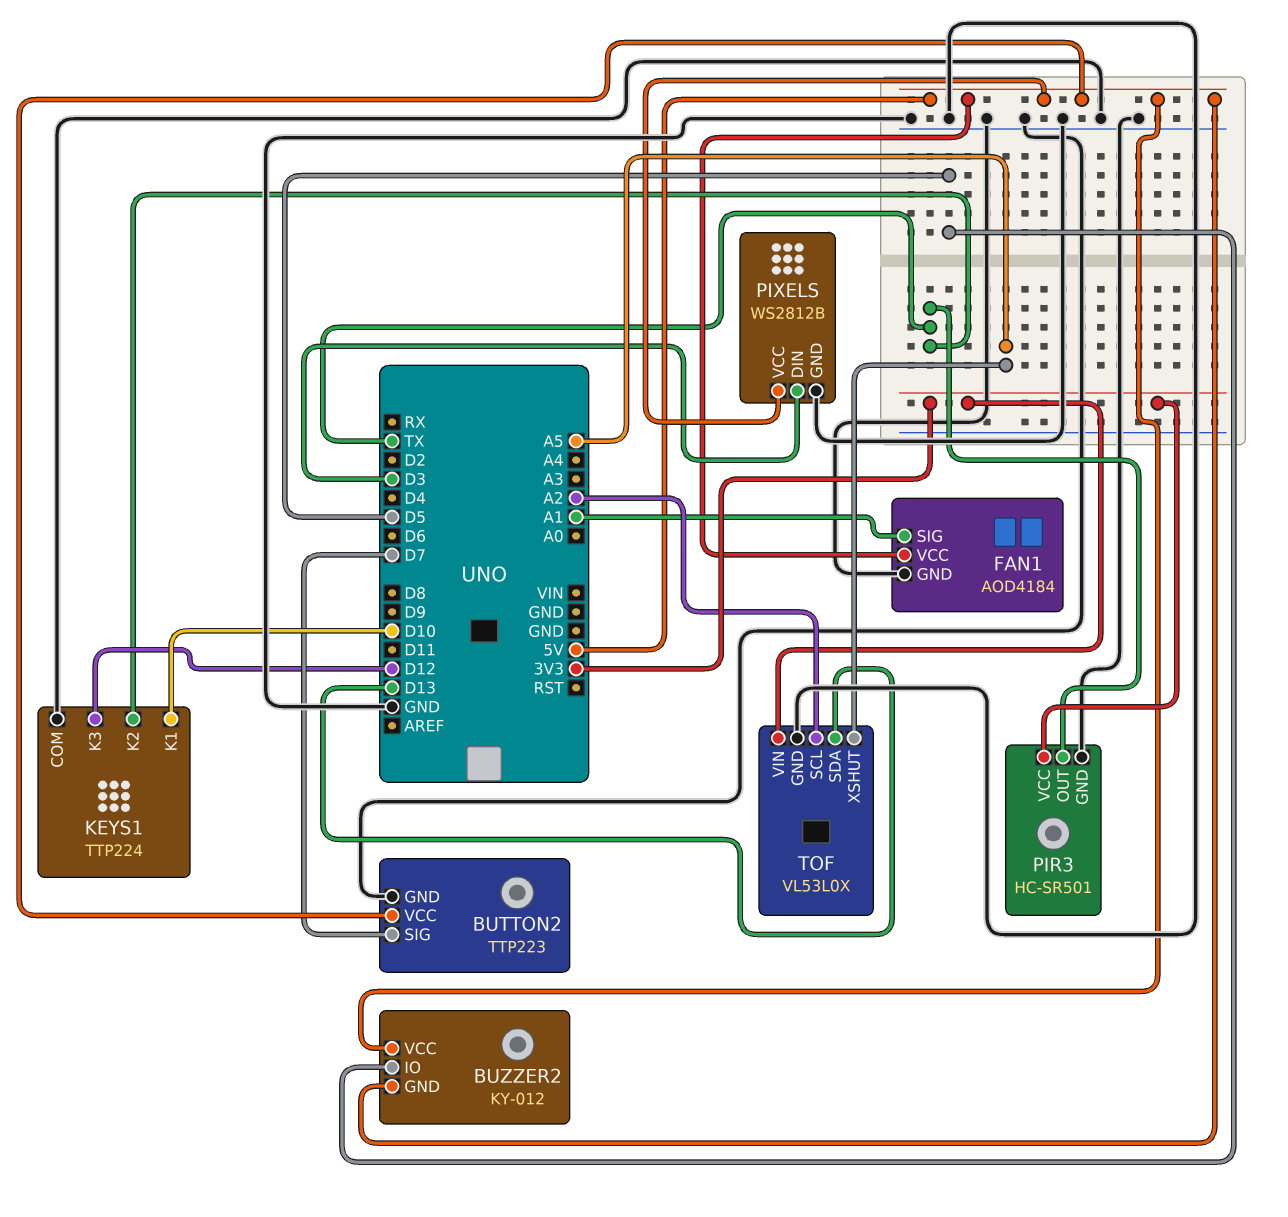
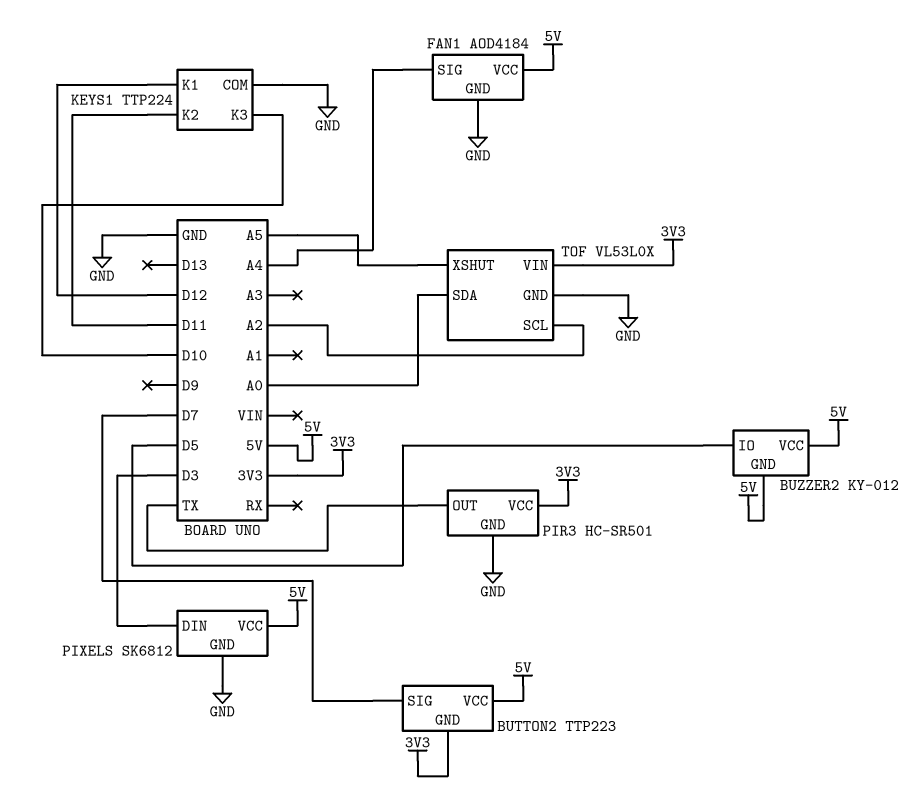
BUTTON2 pin GND: GND -> 3V3
FAN1 pin SIG: A1 -> A4
KEYS1 pin K1: D10 -> D12
KEYS1 pin K2: TX -> D11
KEYS1 pin K3: D12 -> D10
PIXELS: WS2812B -> SK6812
TOF pin SDA: D13 -> A0

